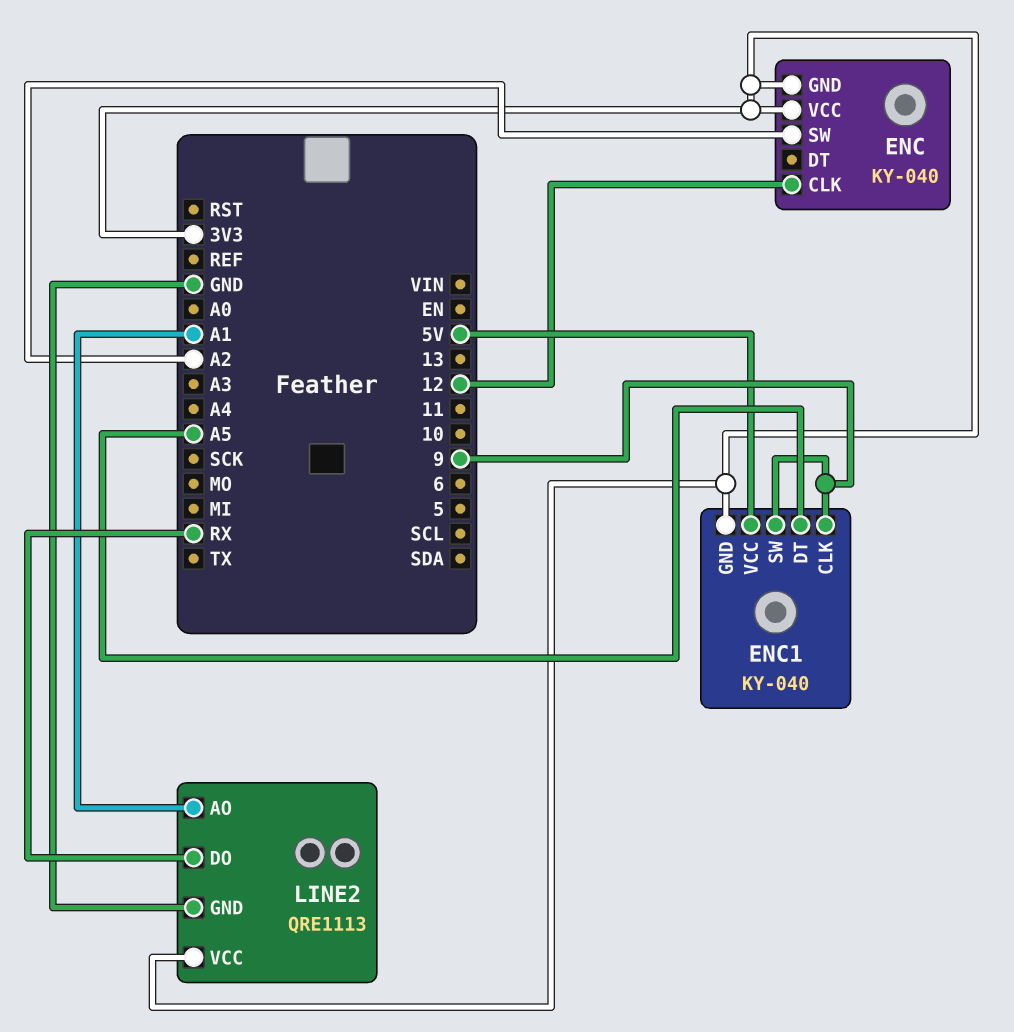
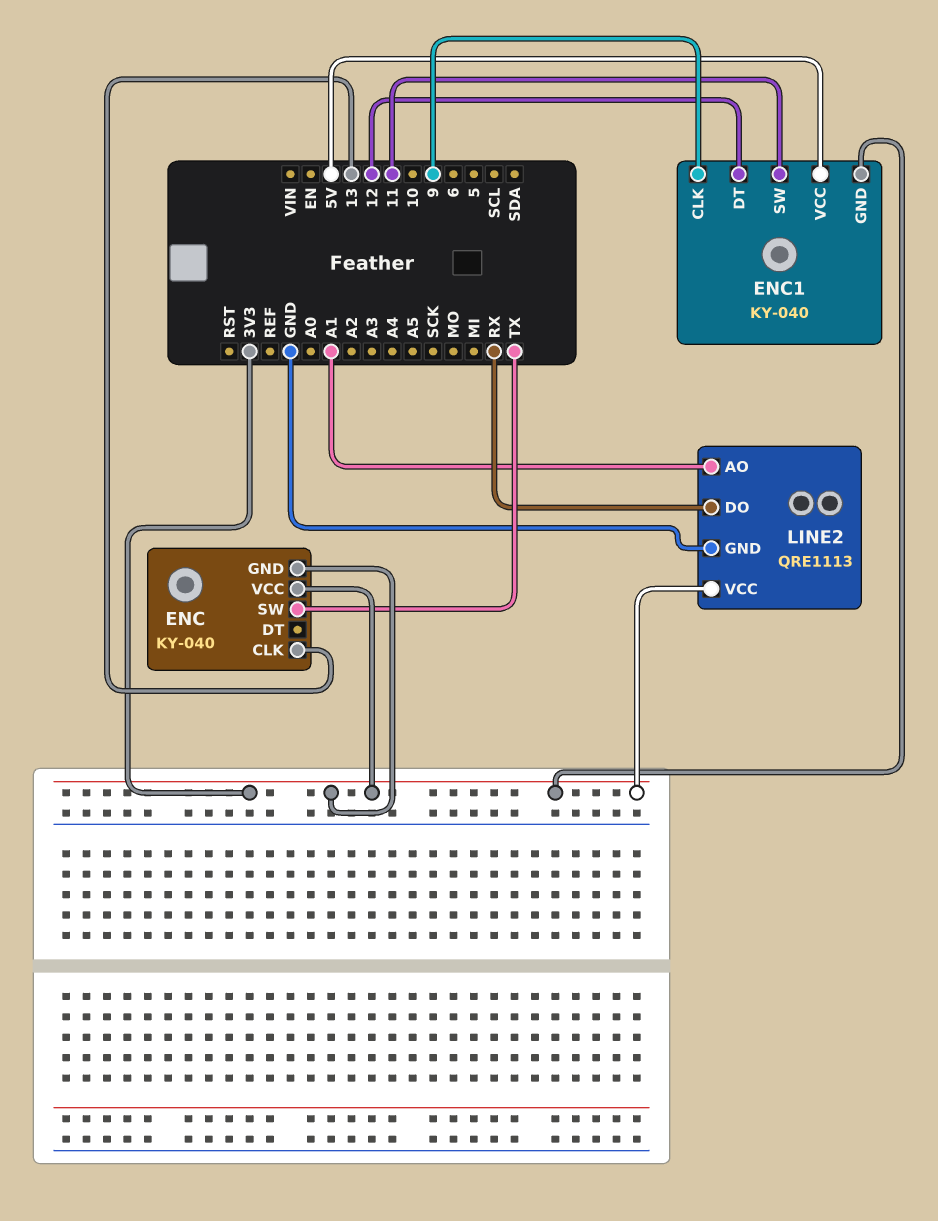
ENC pin CLK: 12 -> 13
ENC pin SW: A2 -> TX
ENC1 pin DT: A5 -> 12
ENC1 pin SW: 9 -> 11

